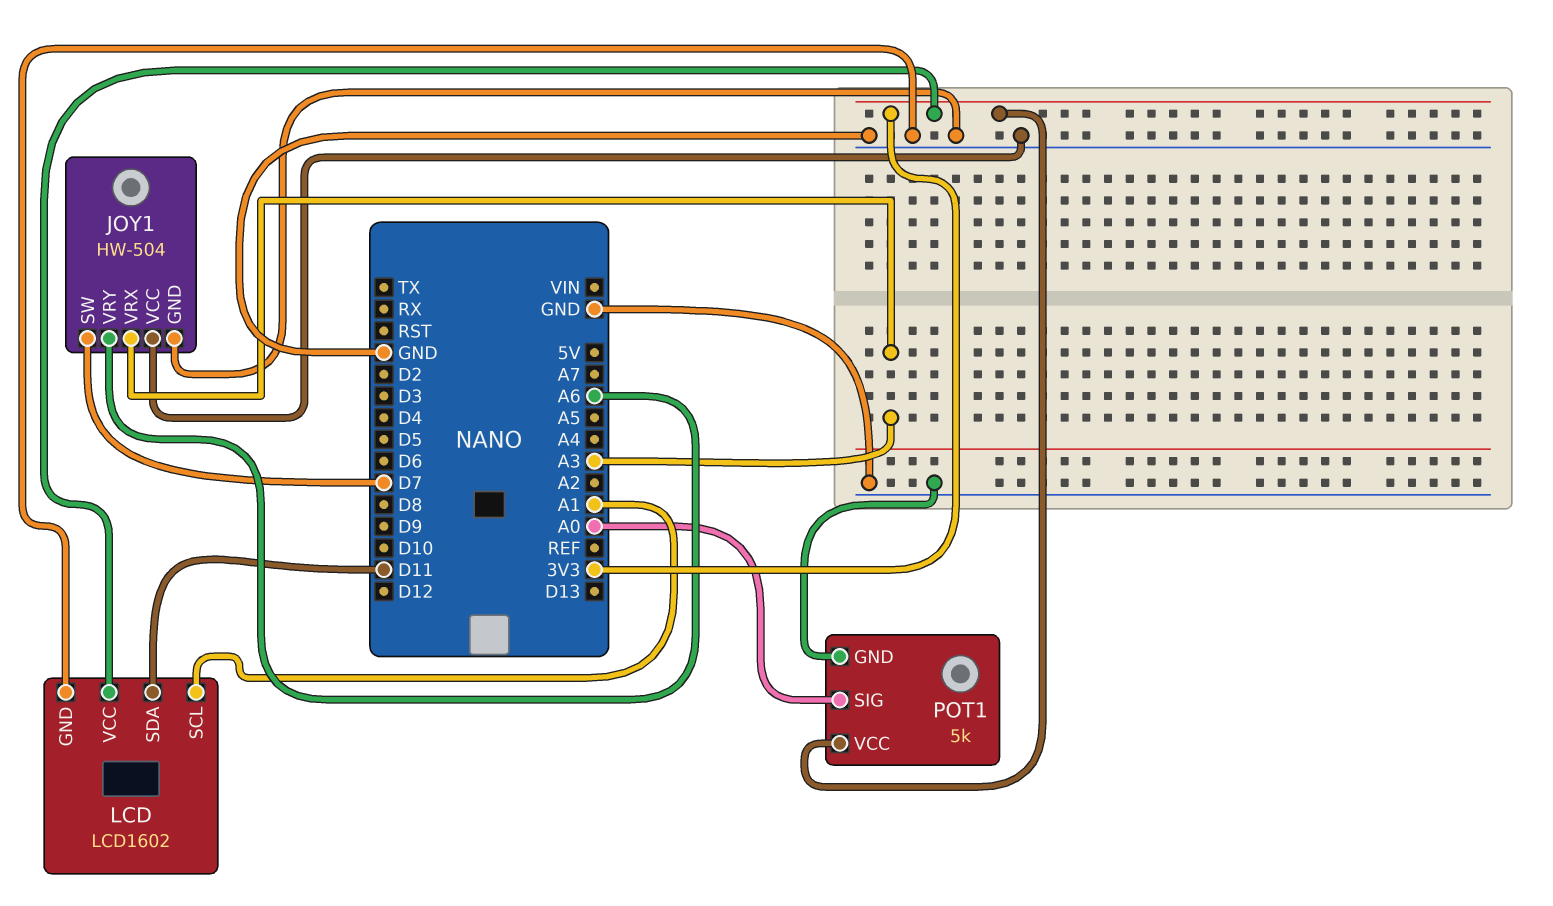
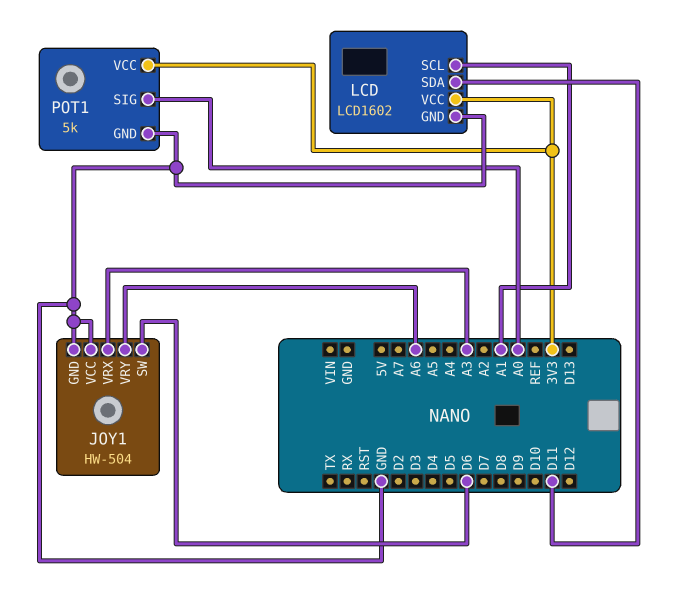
JOY1 pin SW: D7 -> D6

